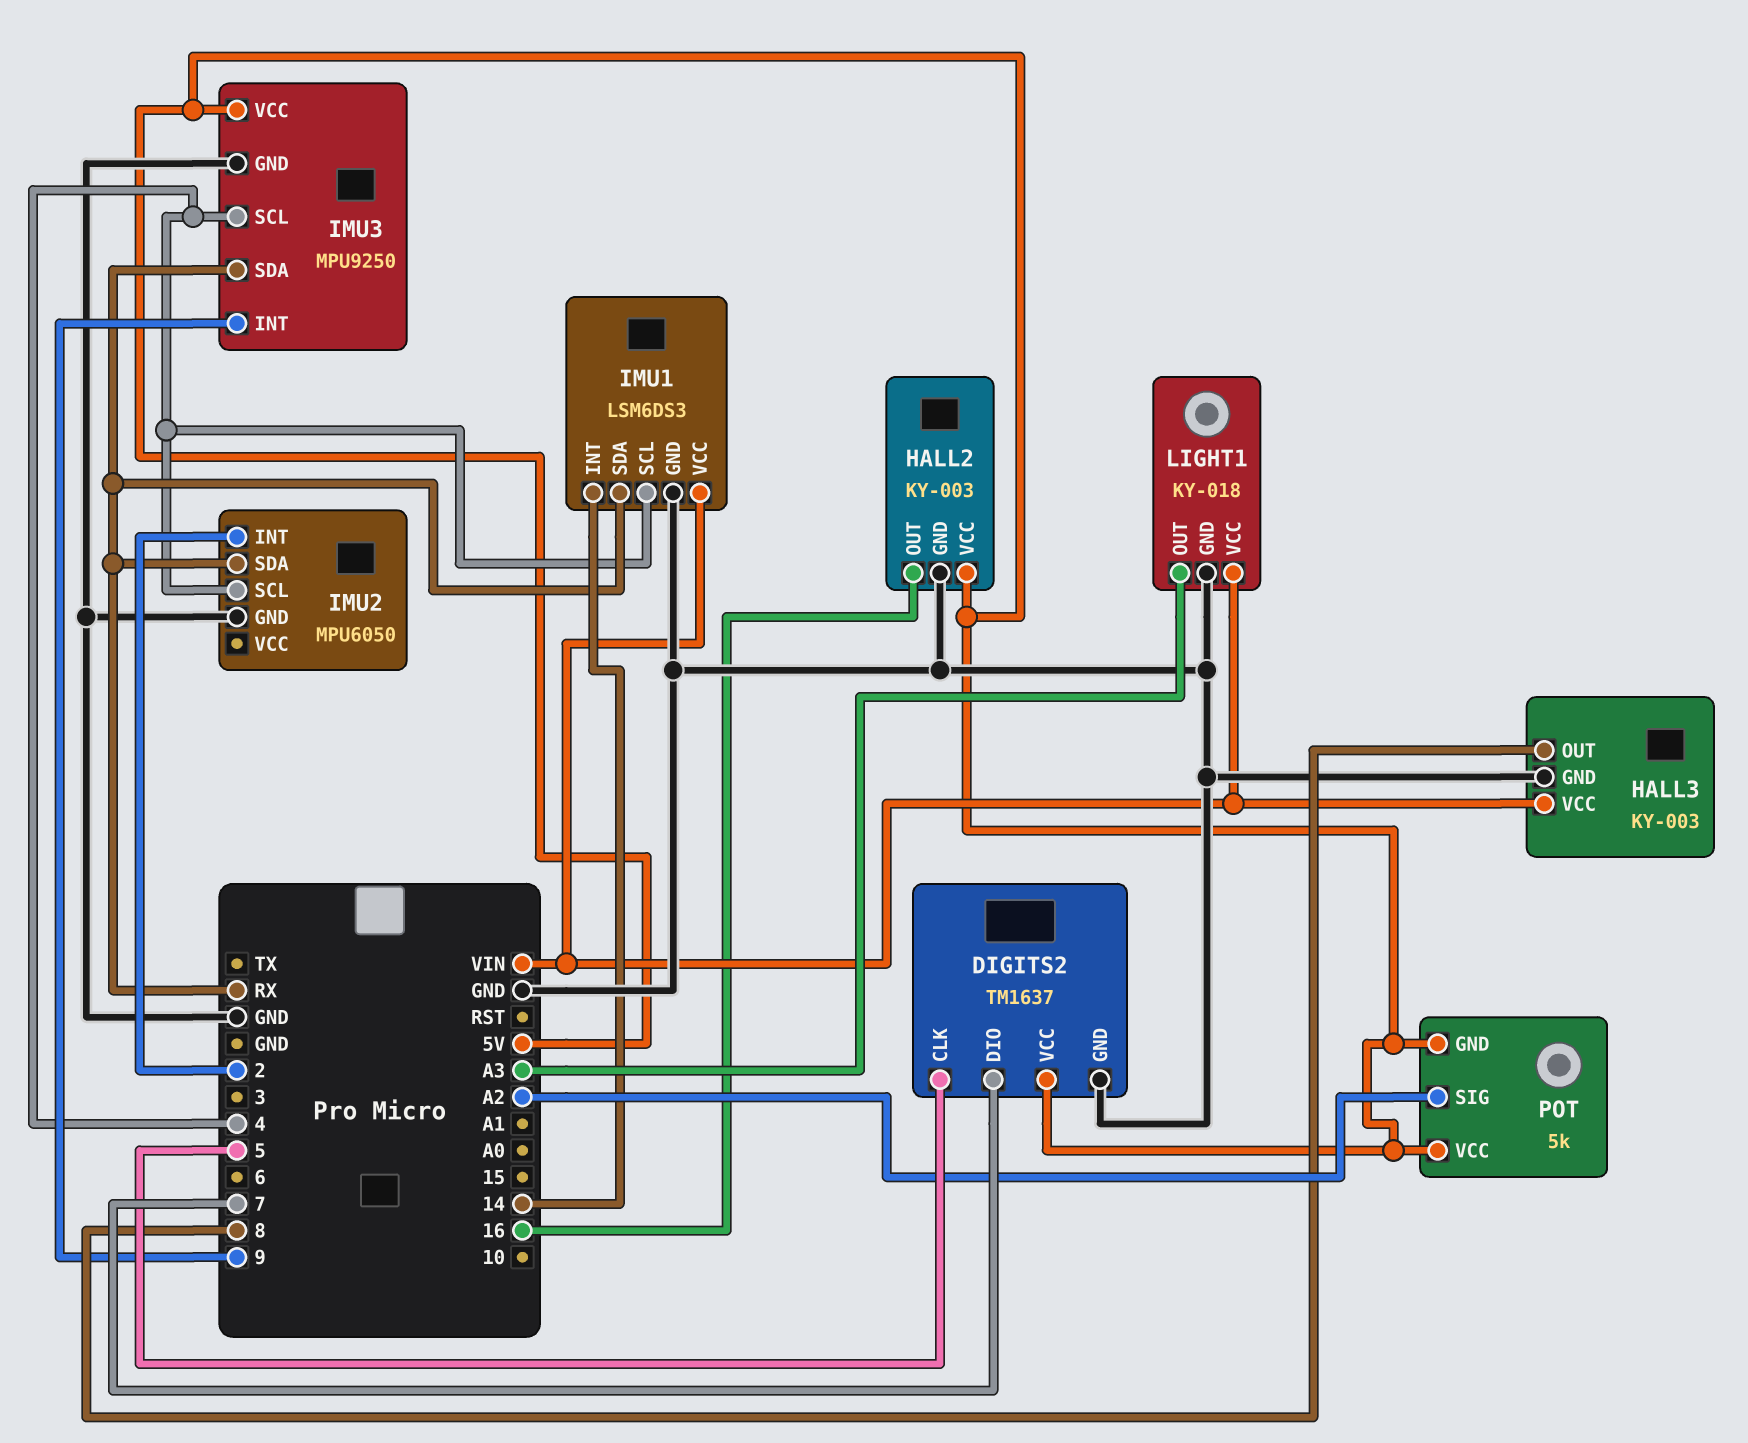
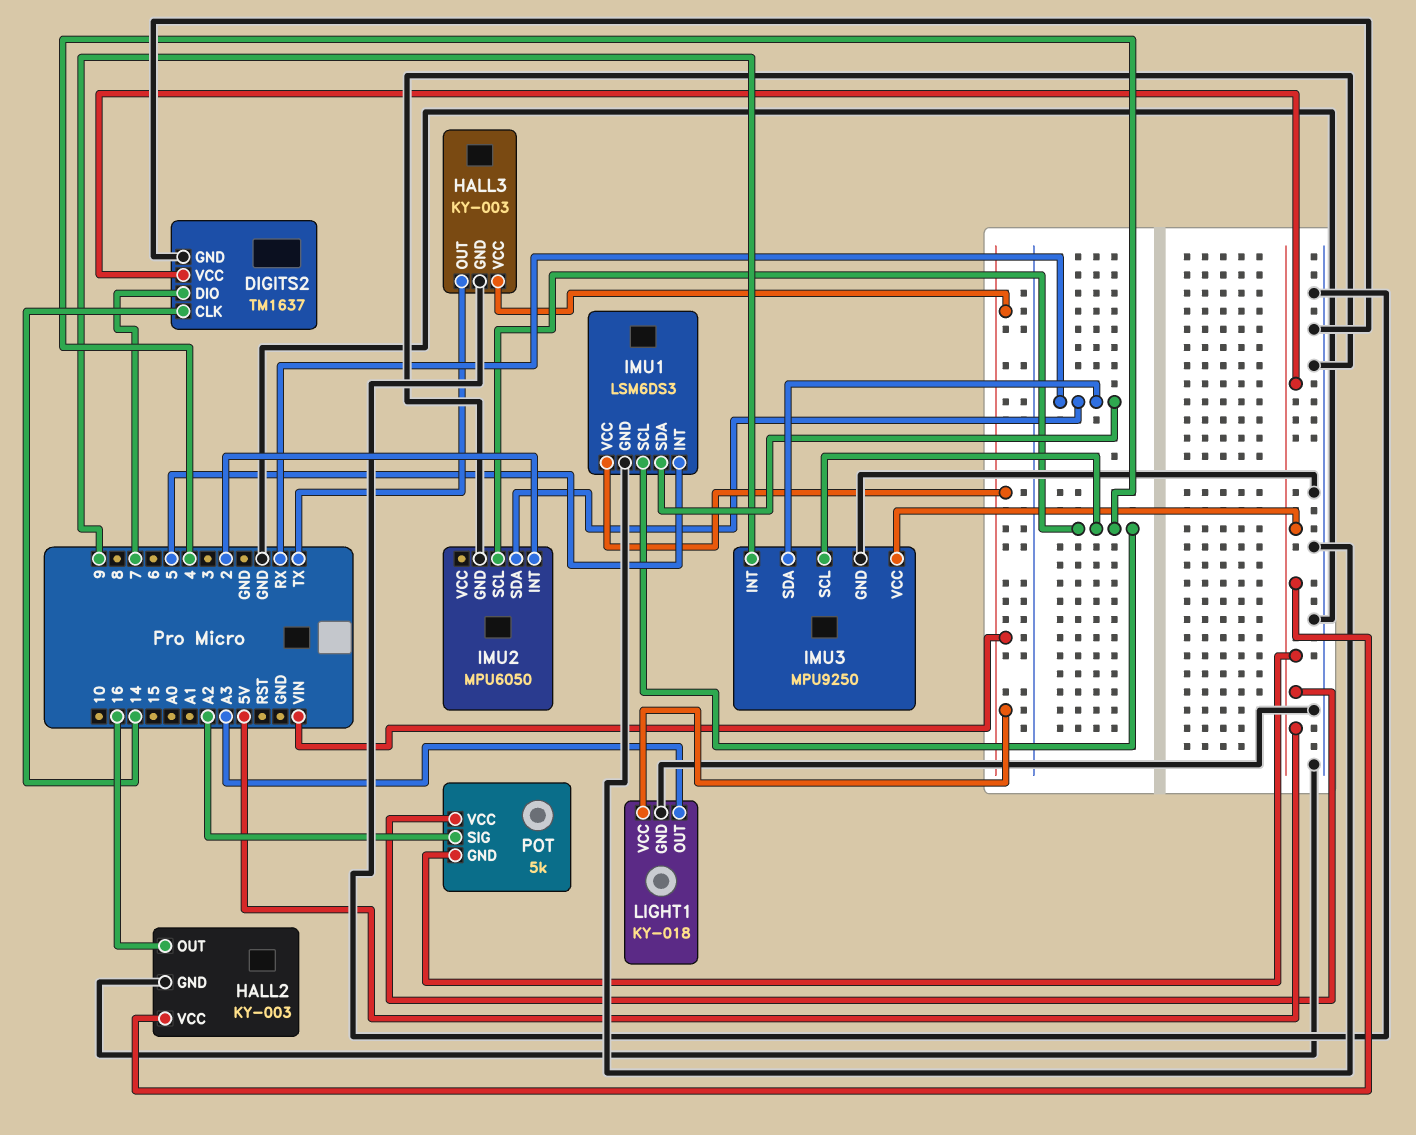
DIGITS2 pin CLK: 5 -> 14
HALL3 pin OUT: 8 -> TX
IMU1 pin INT: 14 -> 5

